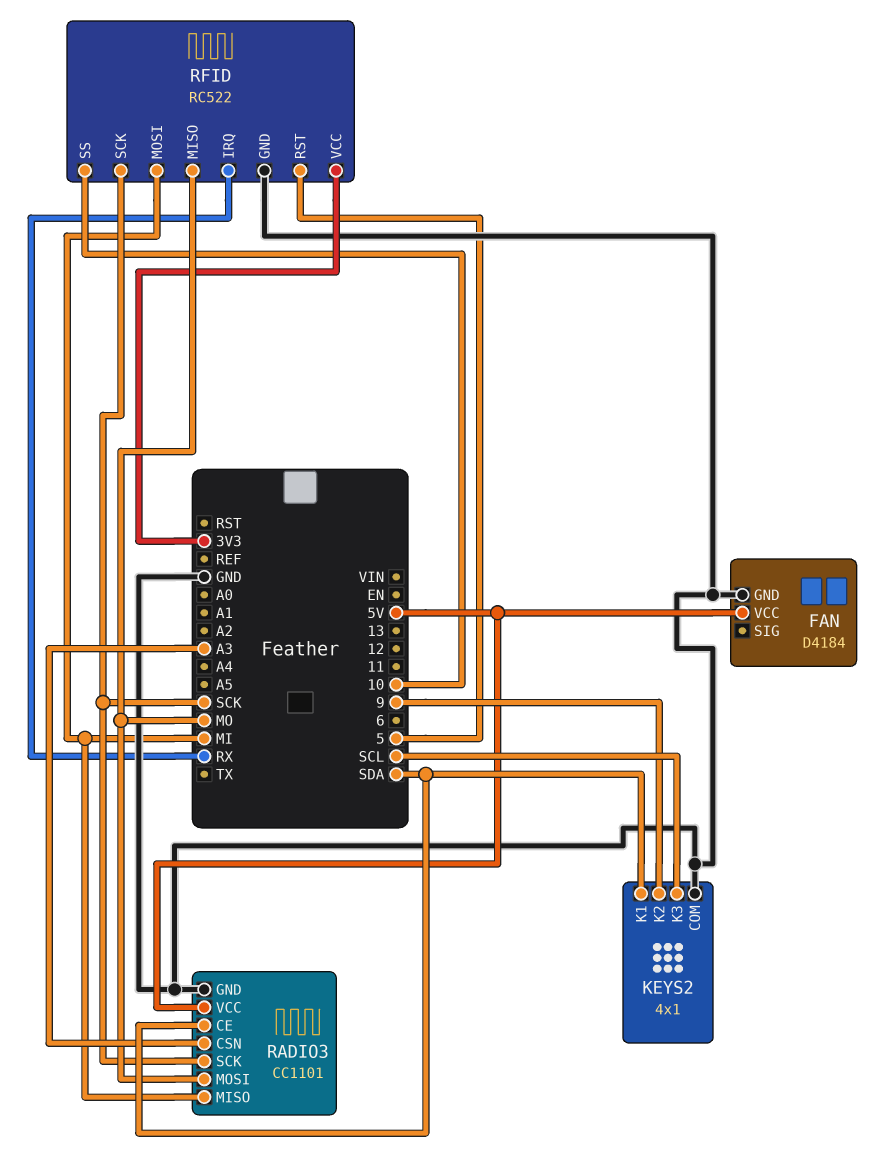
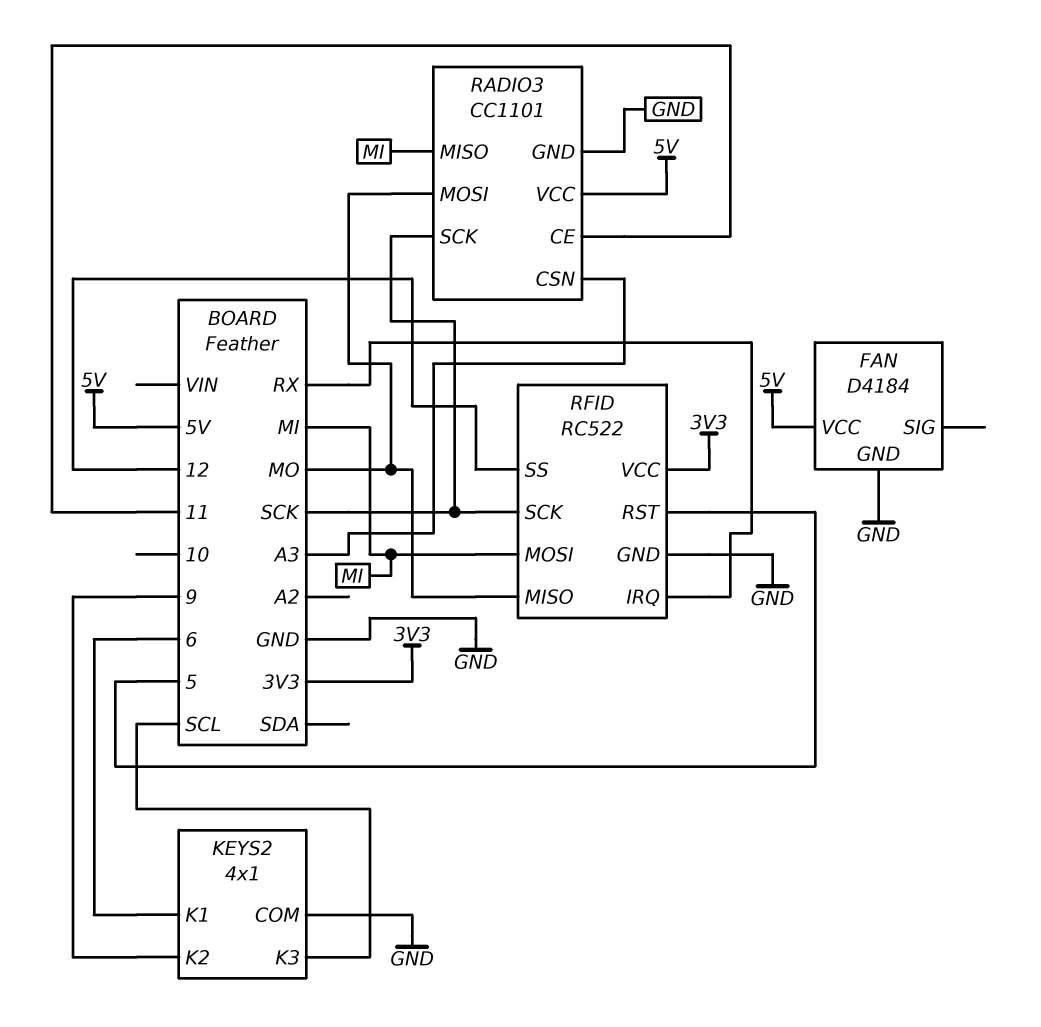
KEYS2 pin K1: SDA -> 6
RADIO3 pin CE: SDA -> 11
RFID pin SS: 10 -> 12

